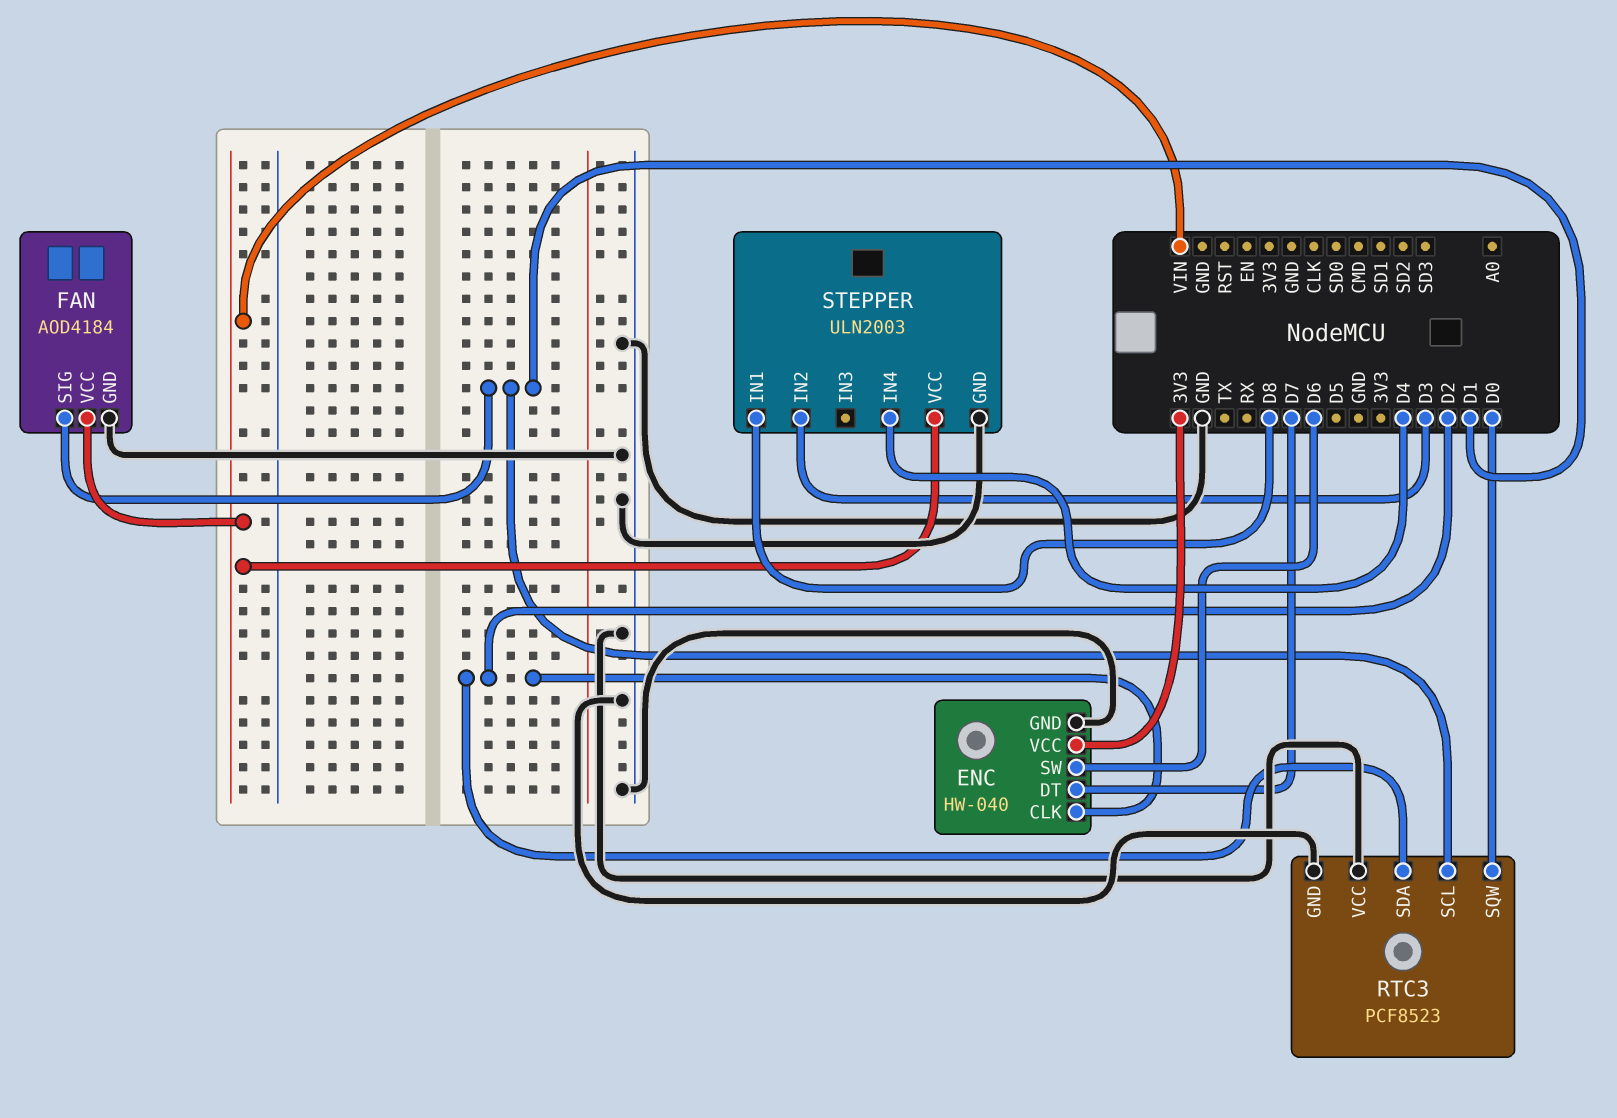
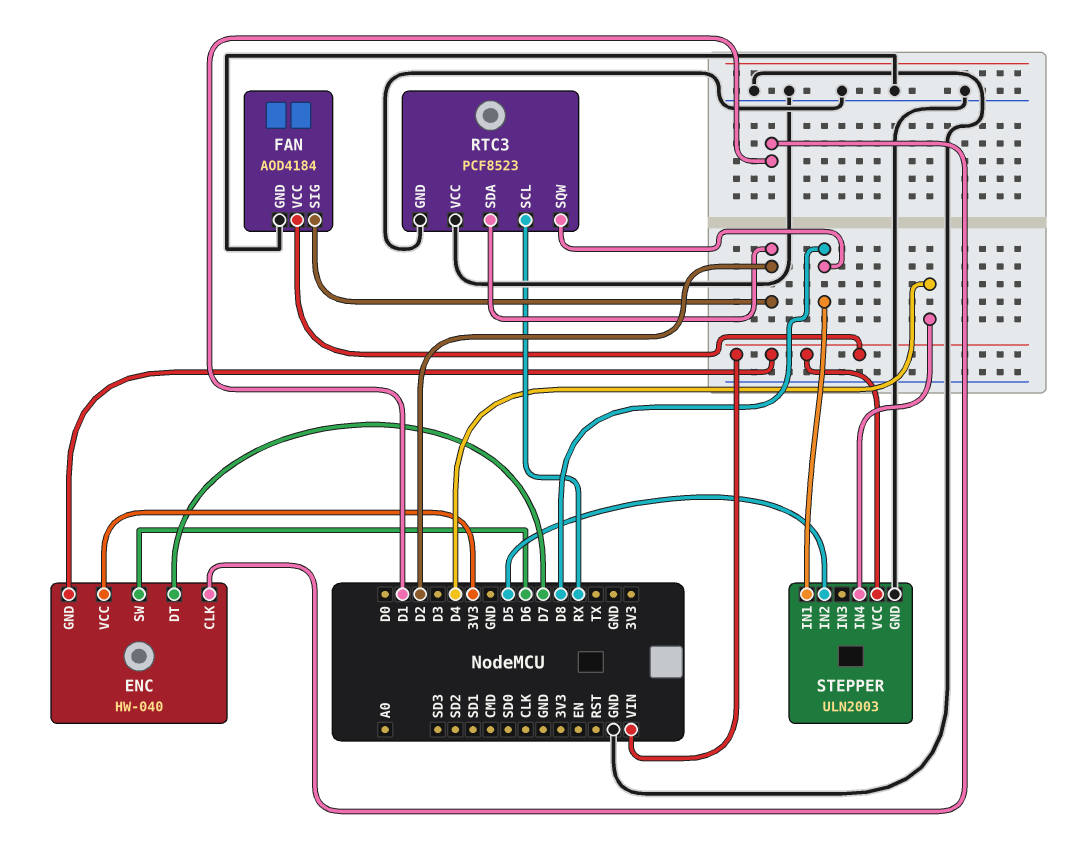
ENC pin CLK: D2 -> D1
ENC pin GND: GND -> VIN
FAN pin SIG: D1 -> D2
RTC3 pin SCL: D1 -> RX
RTC3 pin SQW: D0 -> D8
STEPPER pin IN2: D3 -> D5

